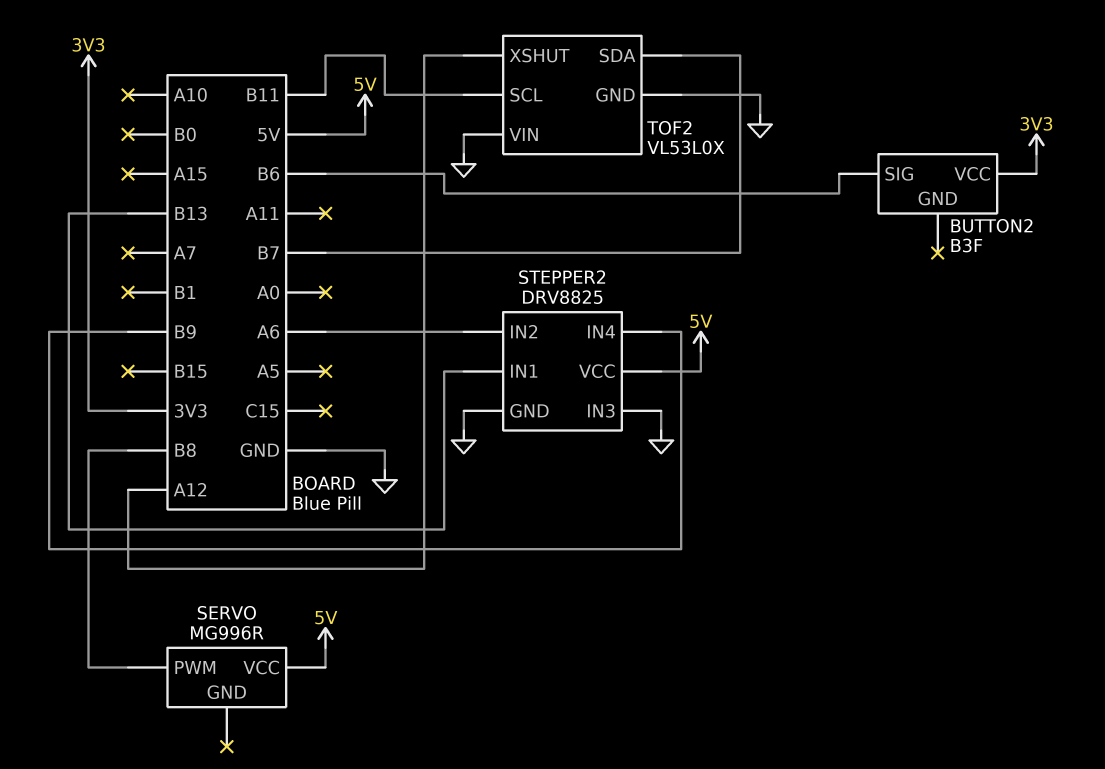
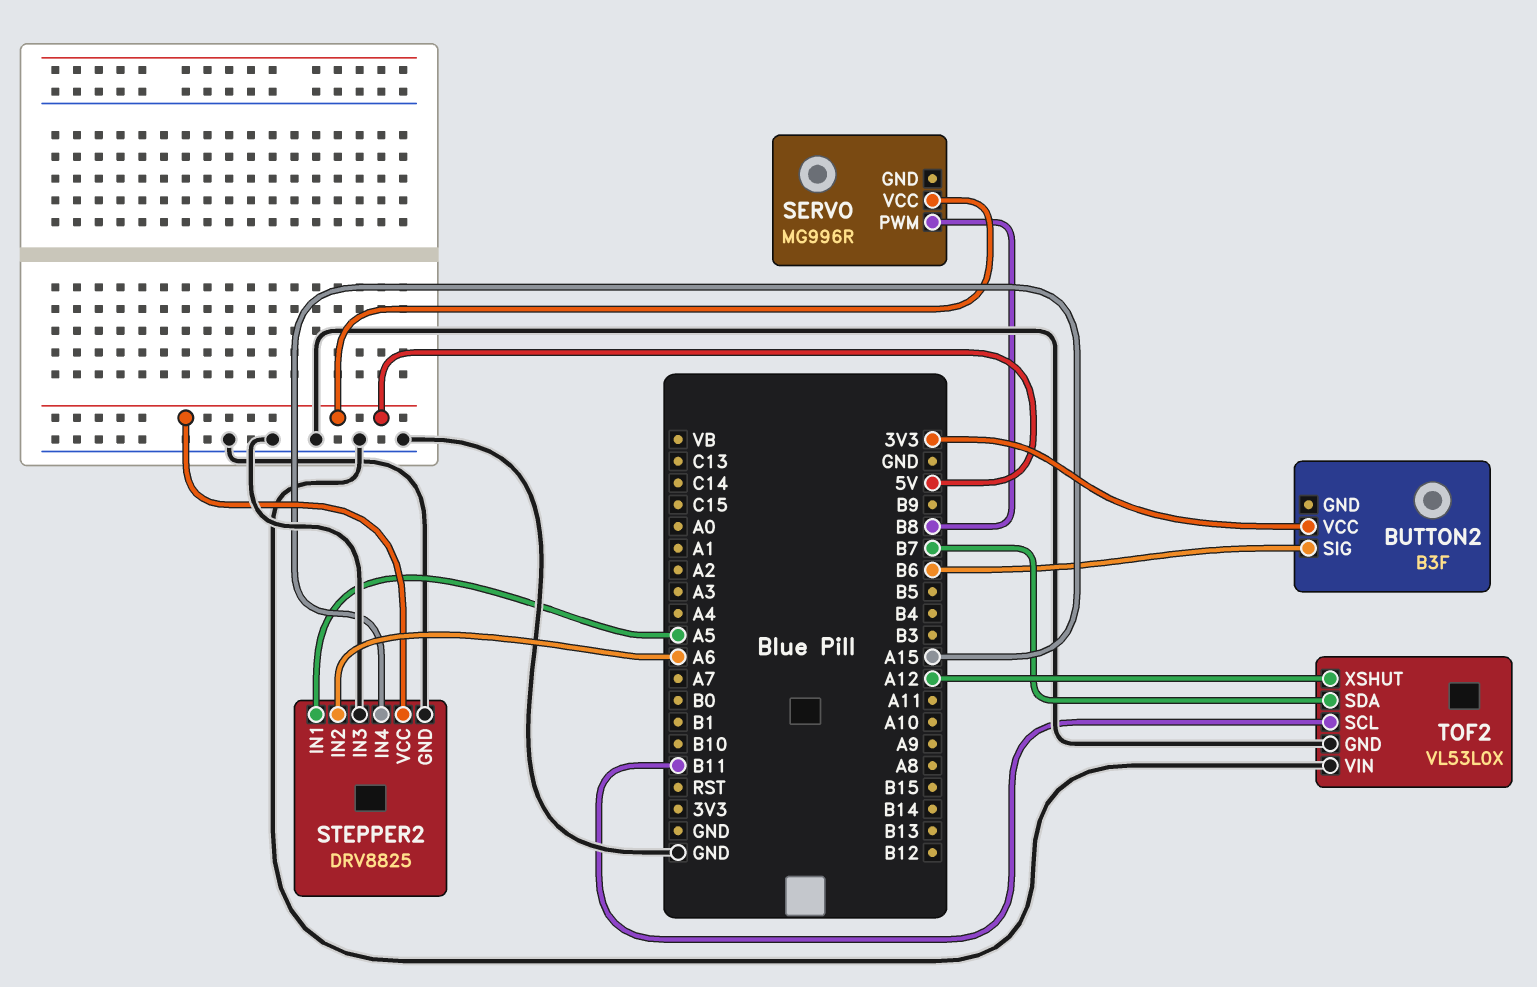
STEPPER2 pin IN1: B13 -> A5
STEPPER2 pin IN4: B9 -> A15

